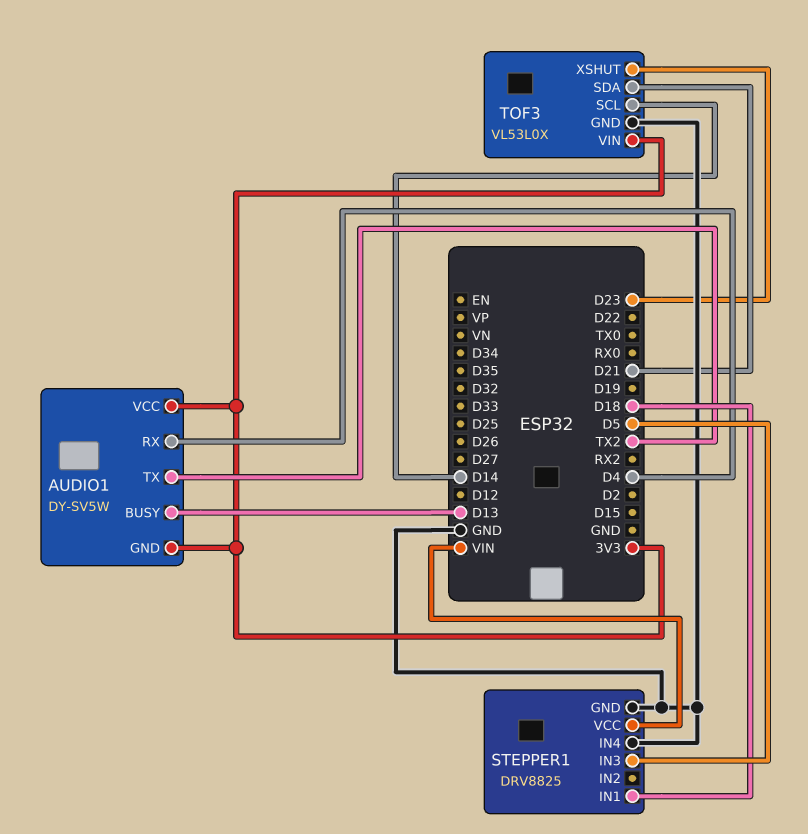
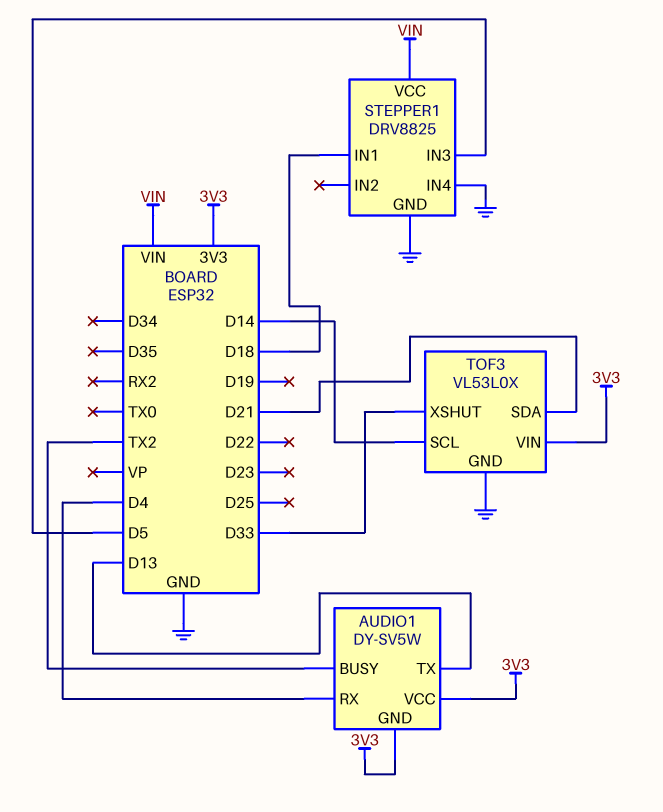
AUDIO1 pin BUSY: D13 -> TX2
AUDIO1 pin TX: TX2 -> D13
TOF3 pin XSHUT: D23 -> D33

